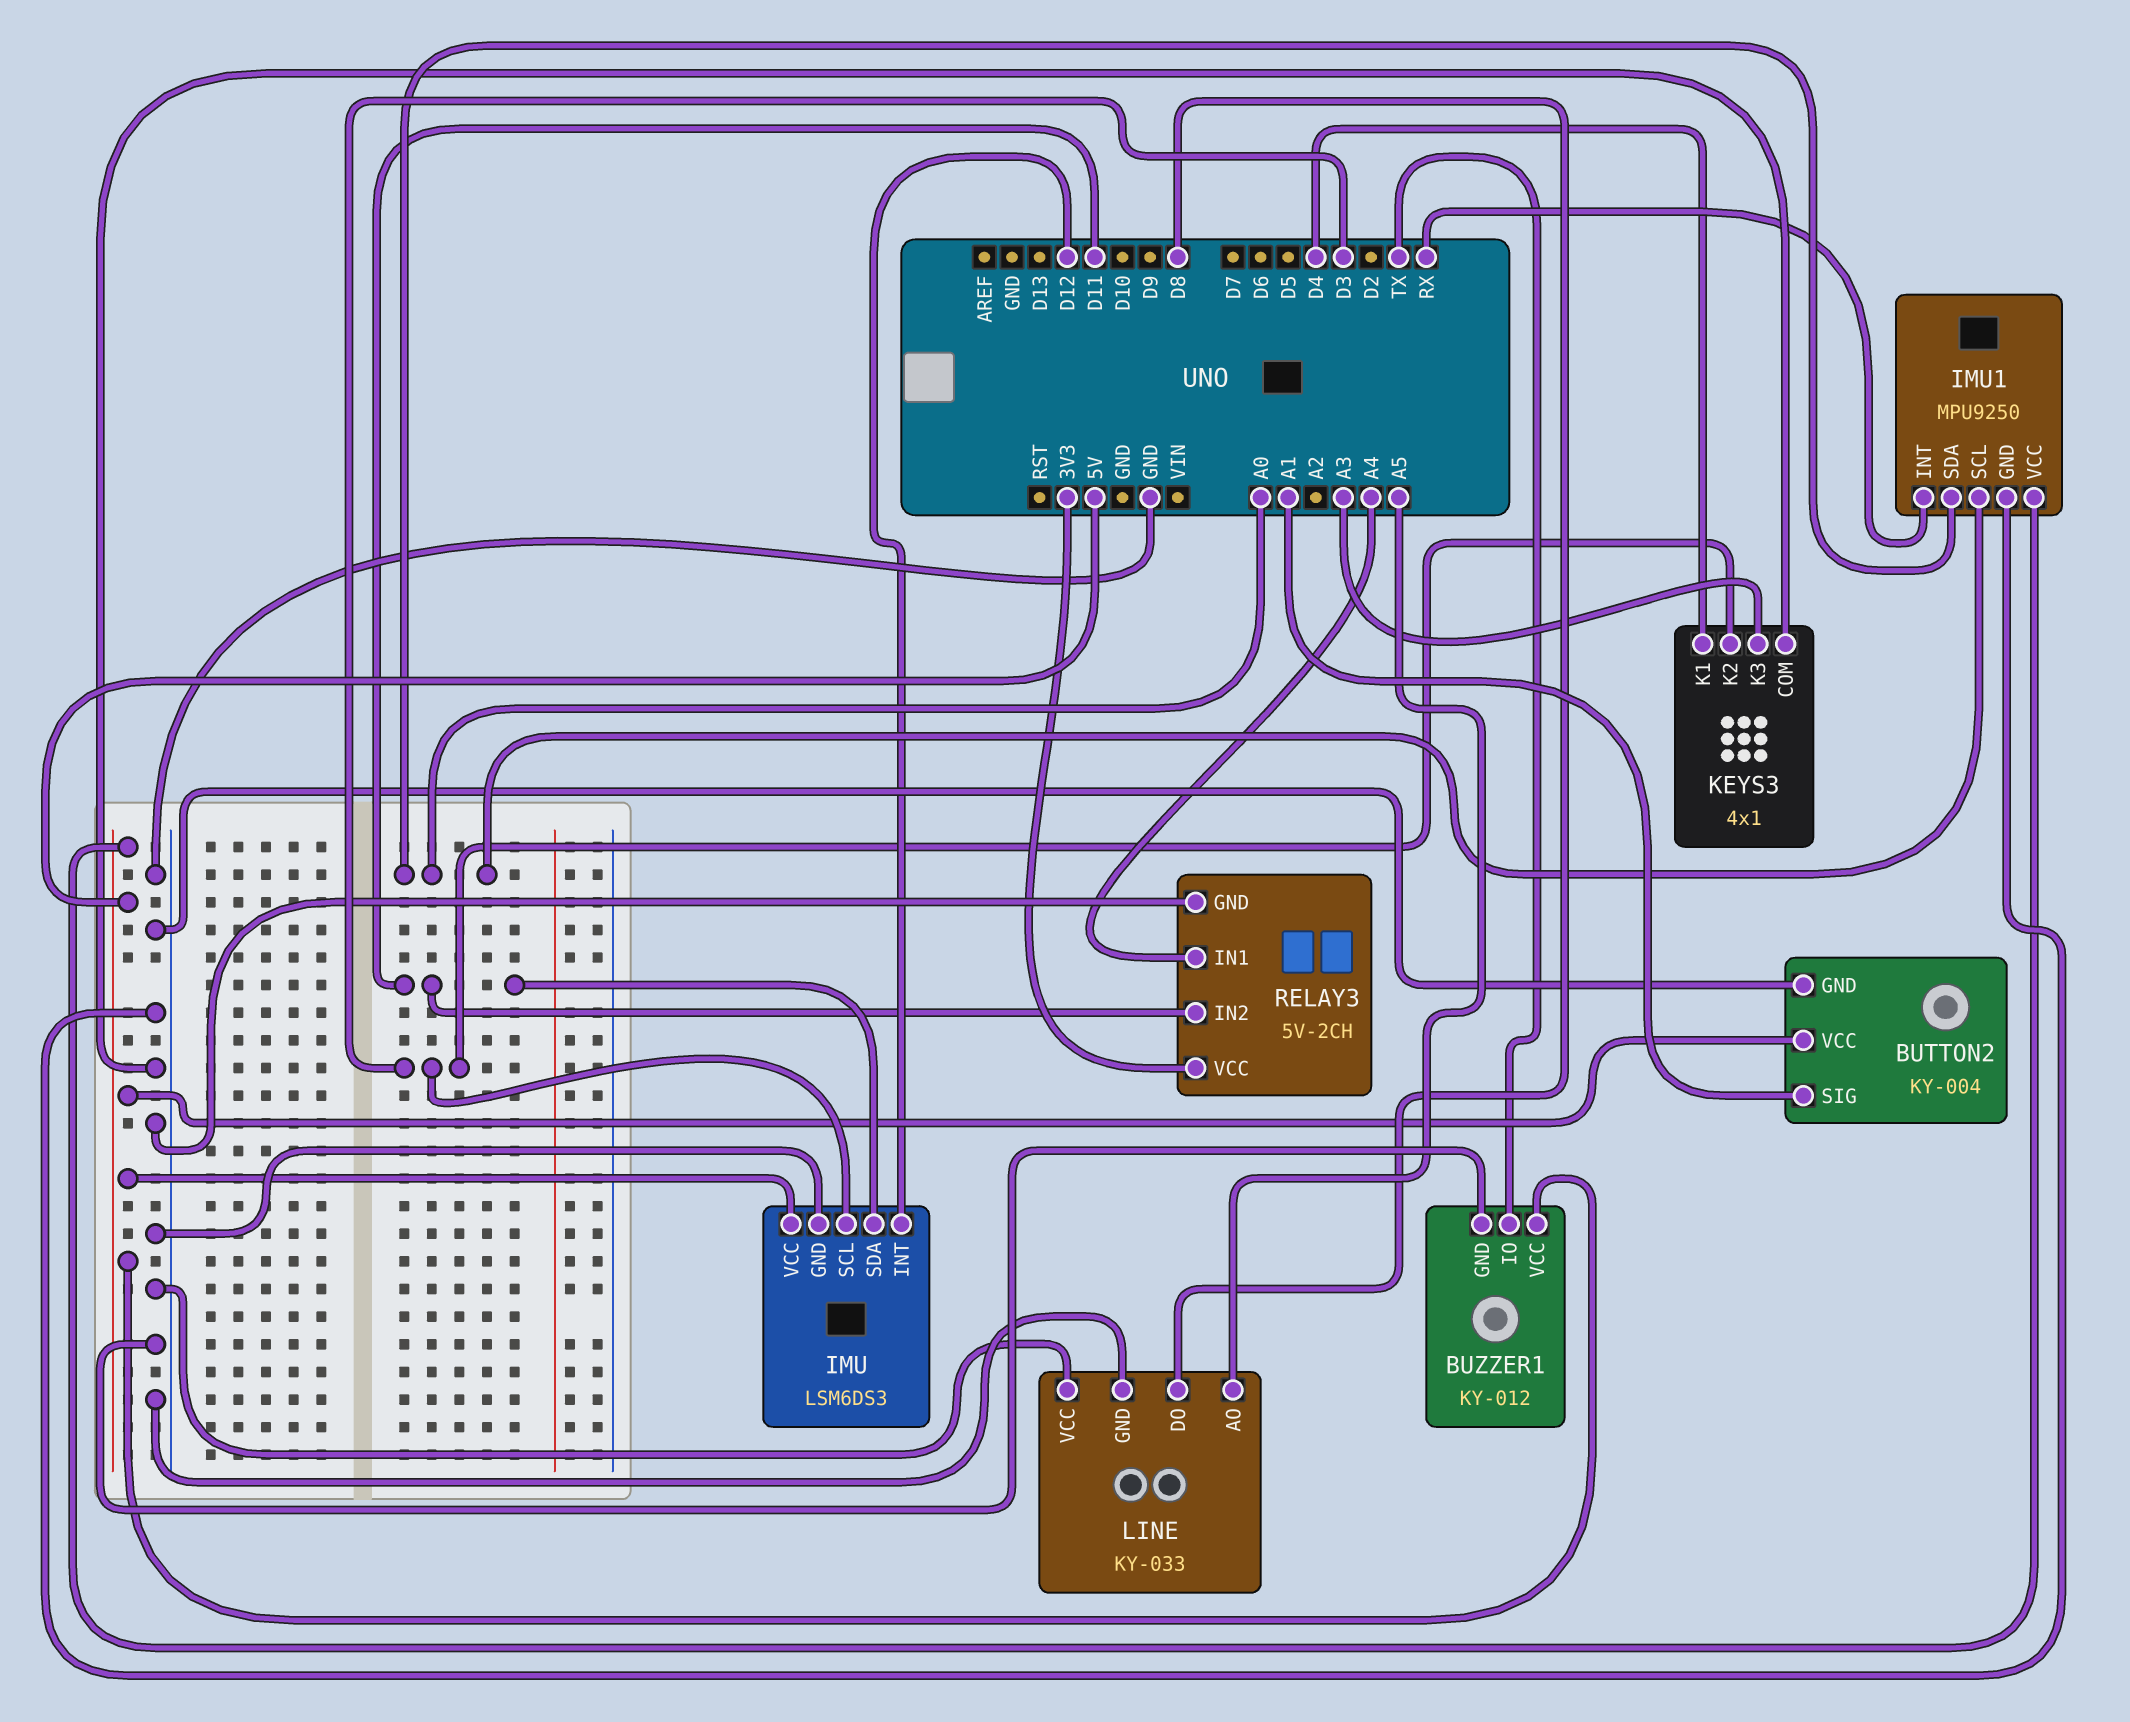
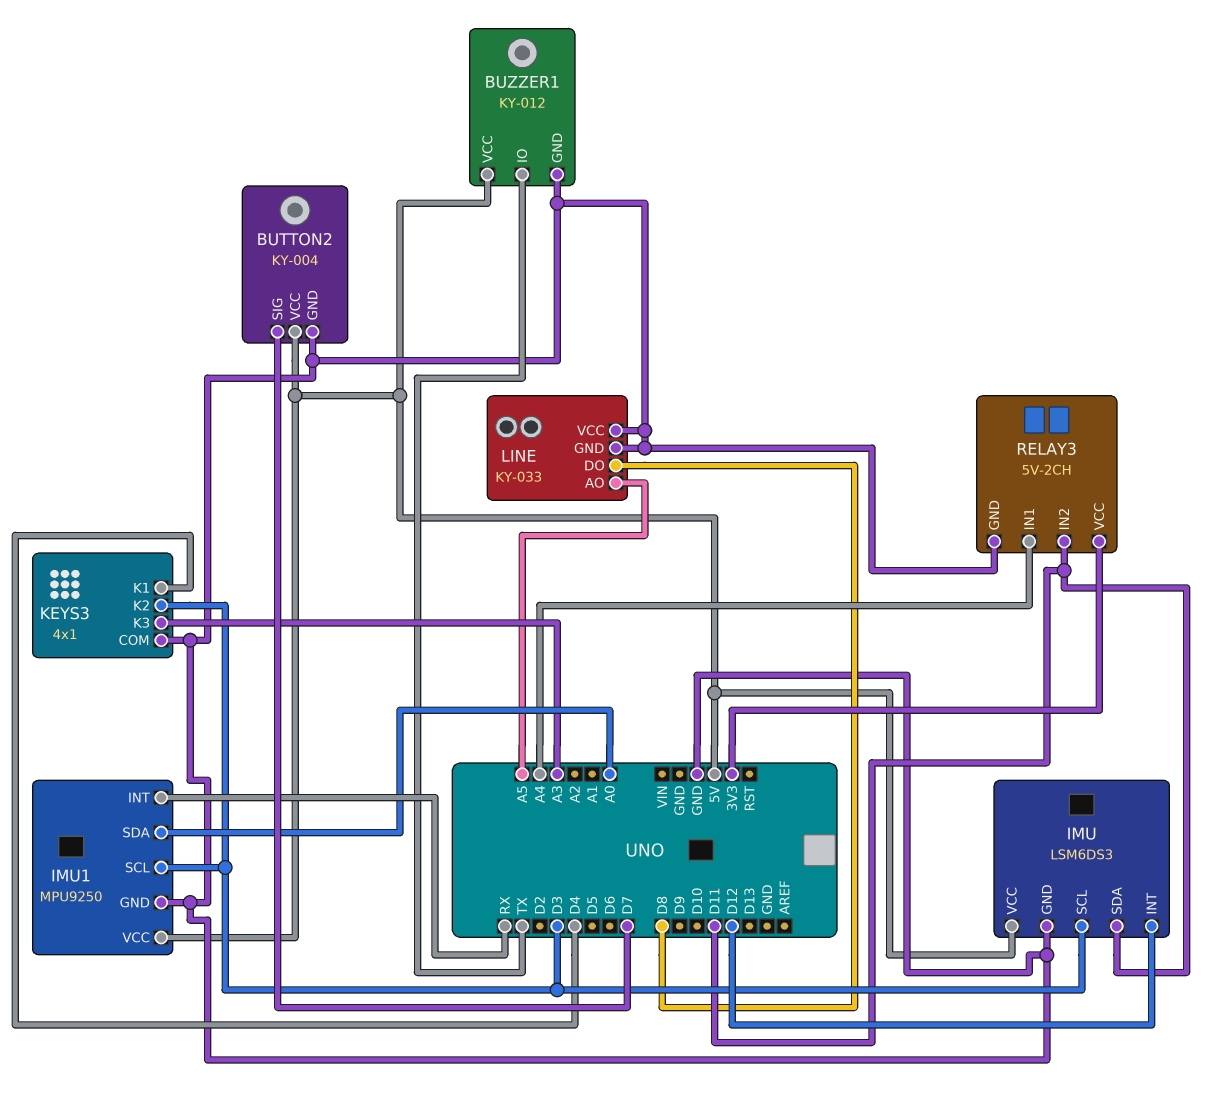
BUTTON2 pin SIG: A1 -> D7
IMU1 pin SCL: A0 -> D3

